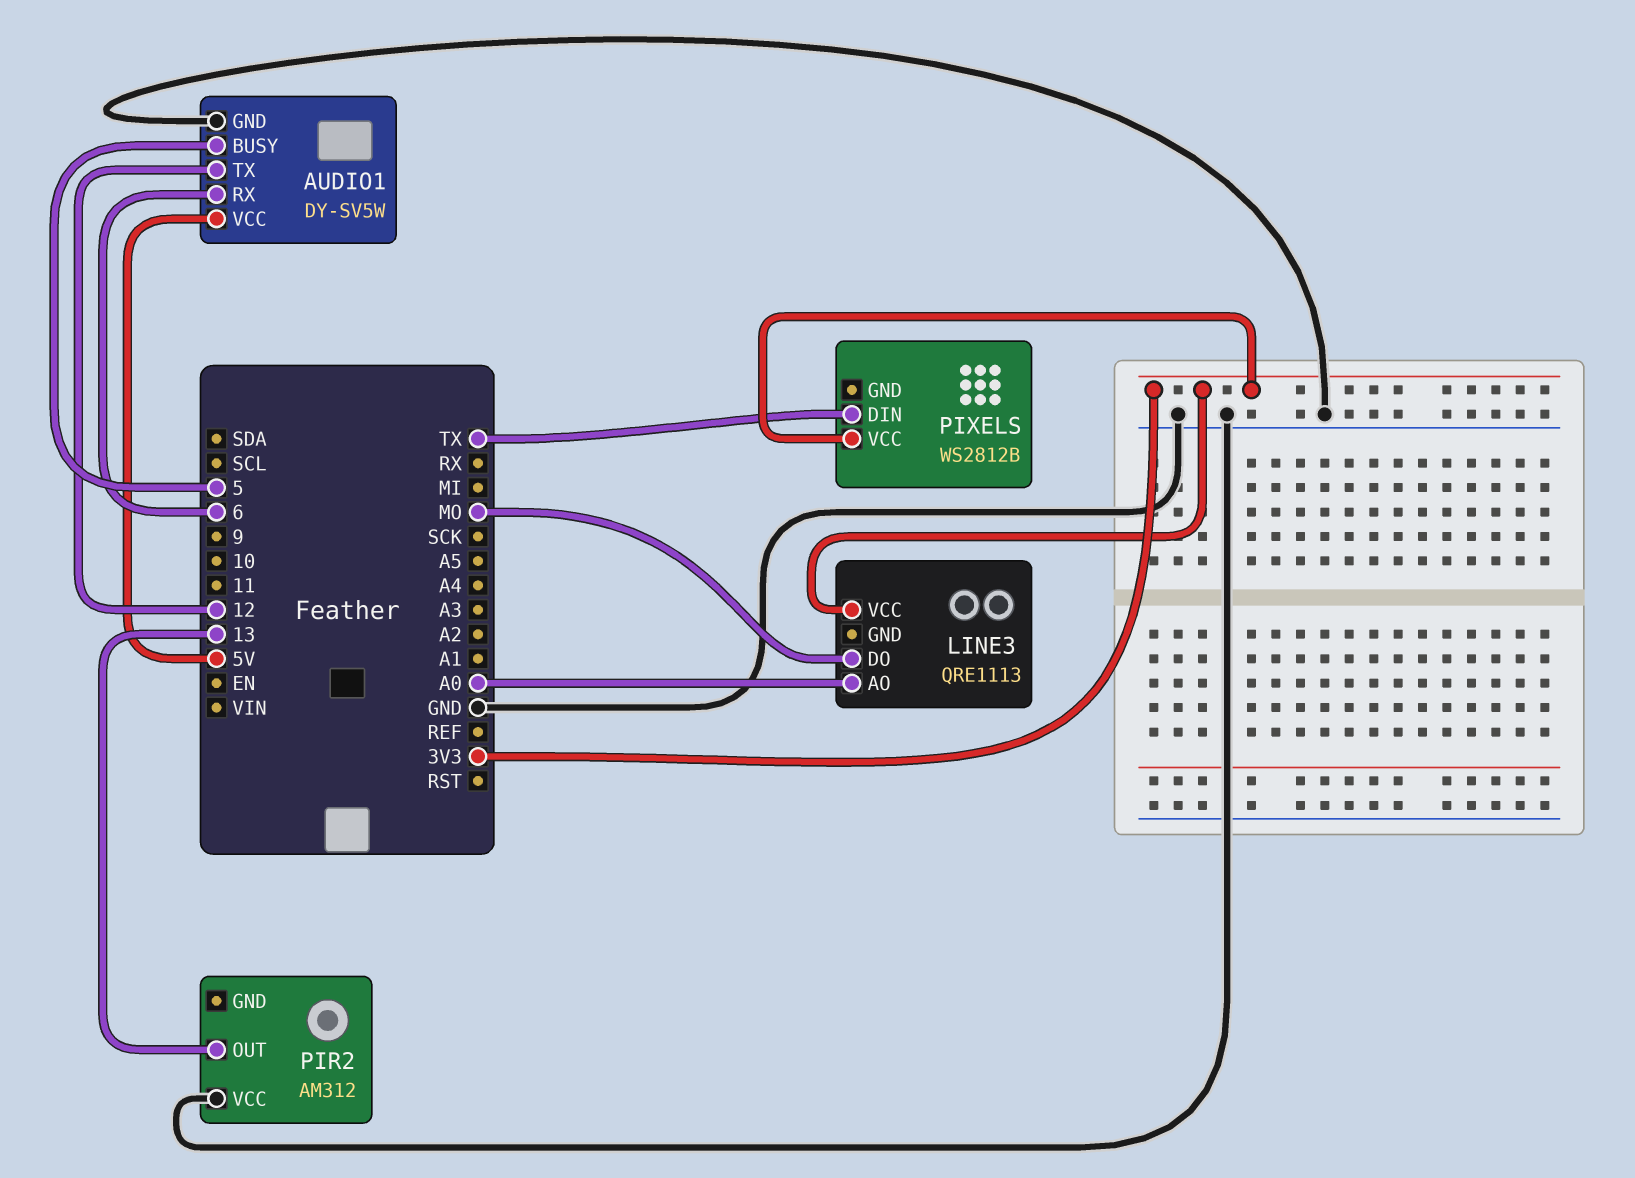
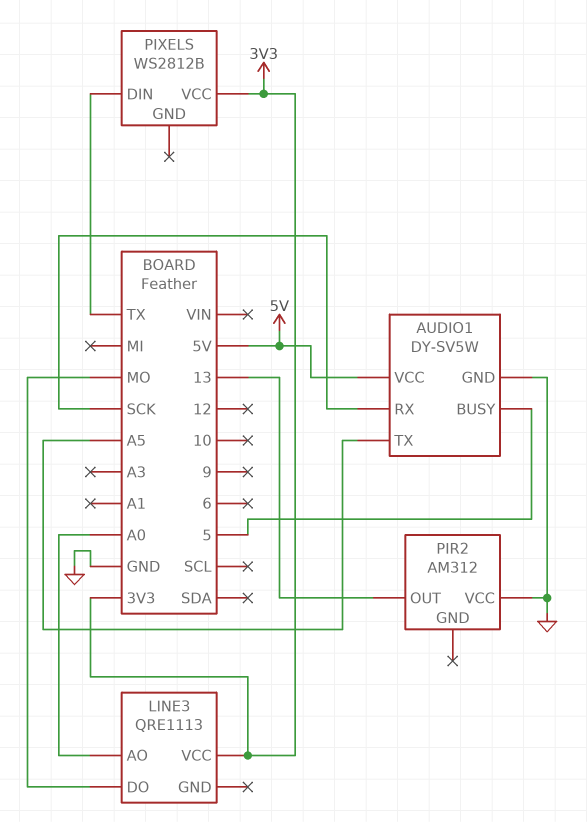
AUDIO1 pin RX: 6 -> SCK
AUDIO1 pin TX: 12 -> A5

